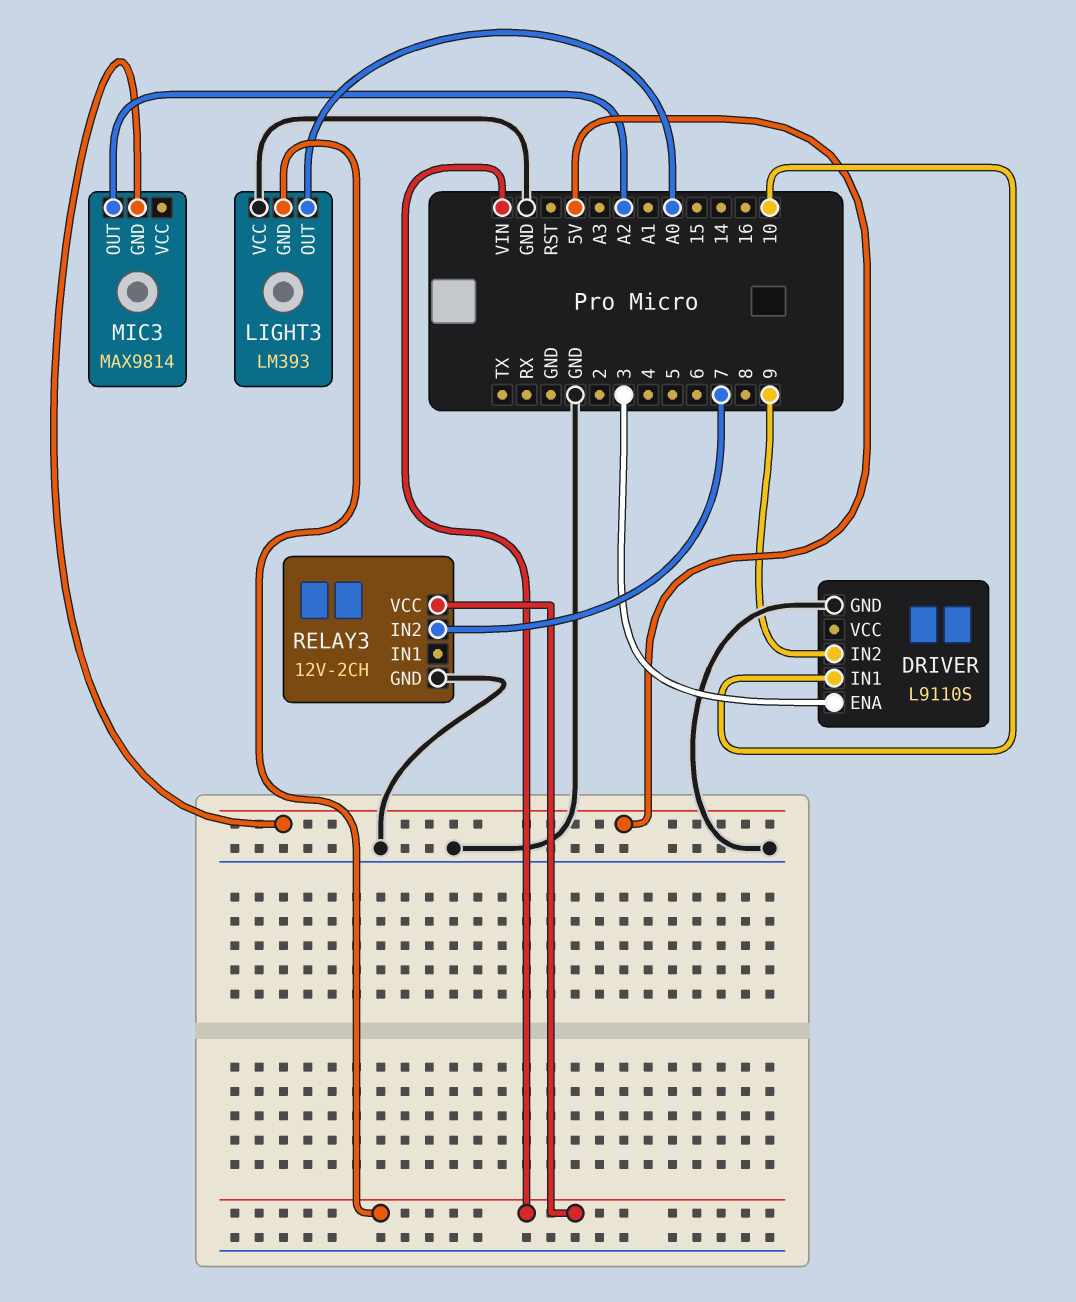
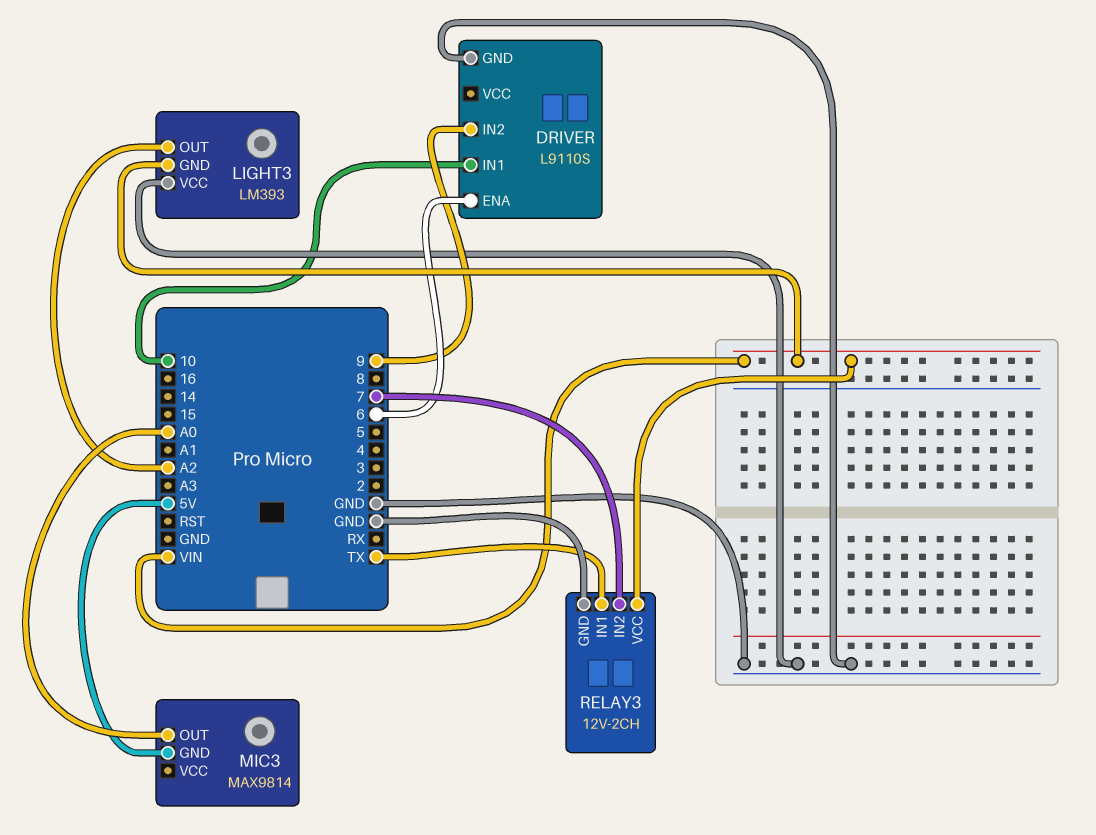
DRIVER pin ENA: 3 -> 6
LIGHT3 pin OUT: A0 -> A2
MIC3 pin OUT: A2 -> A0
RELAY3 pin IN1: none -> TX

